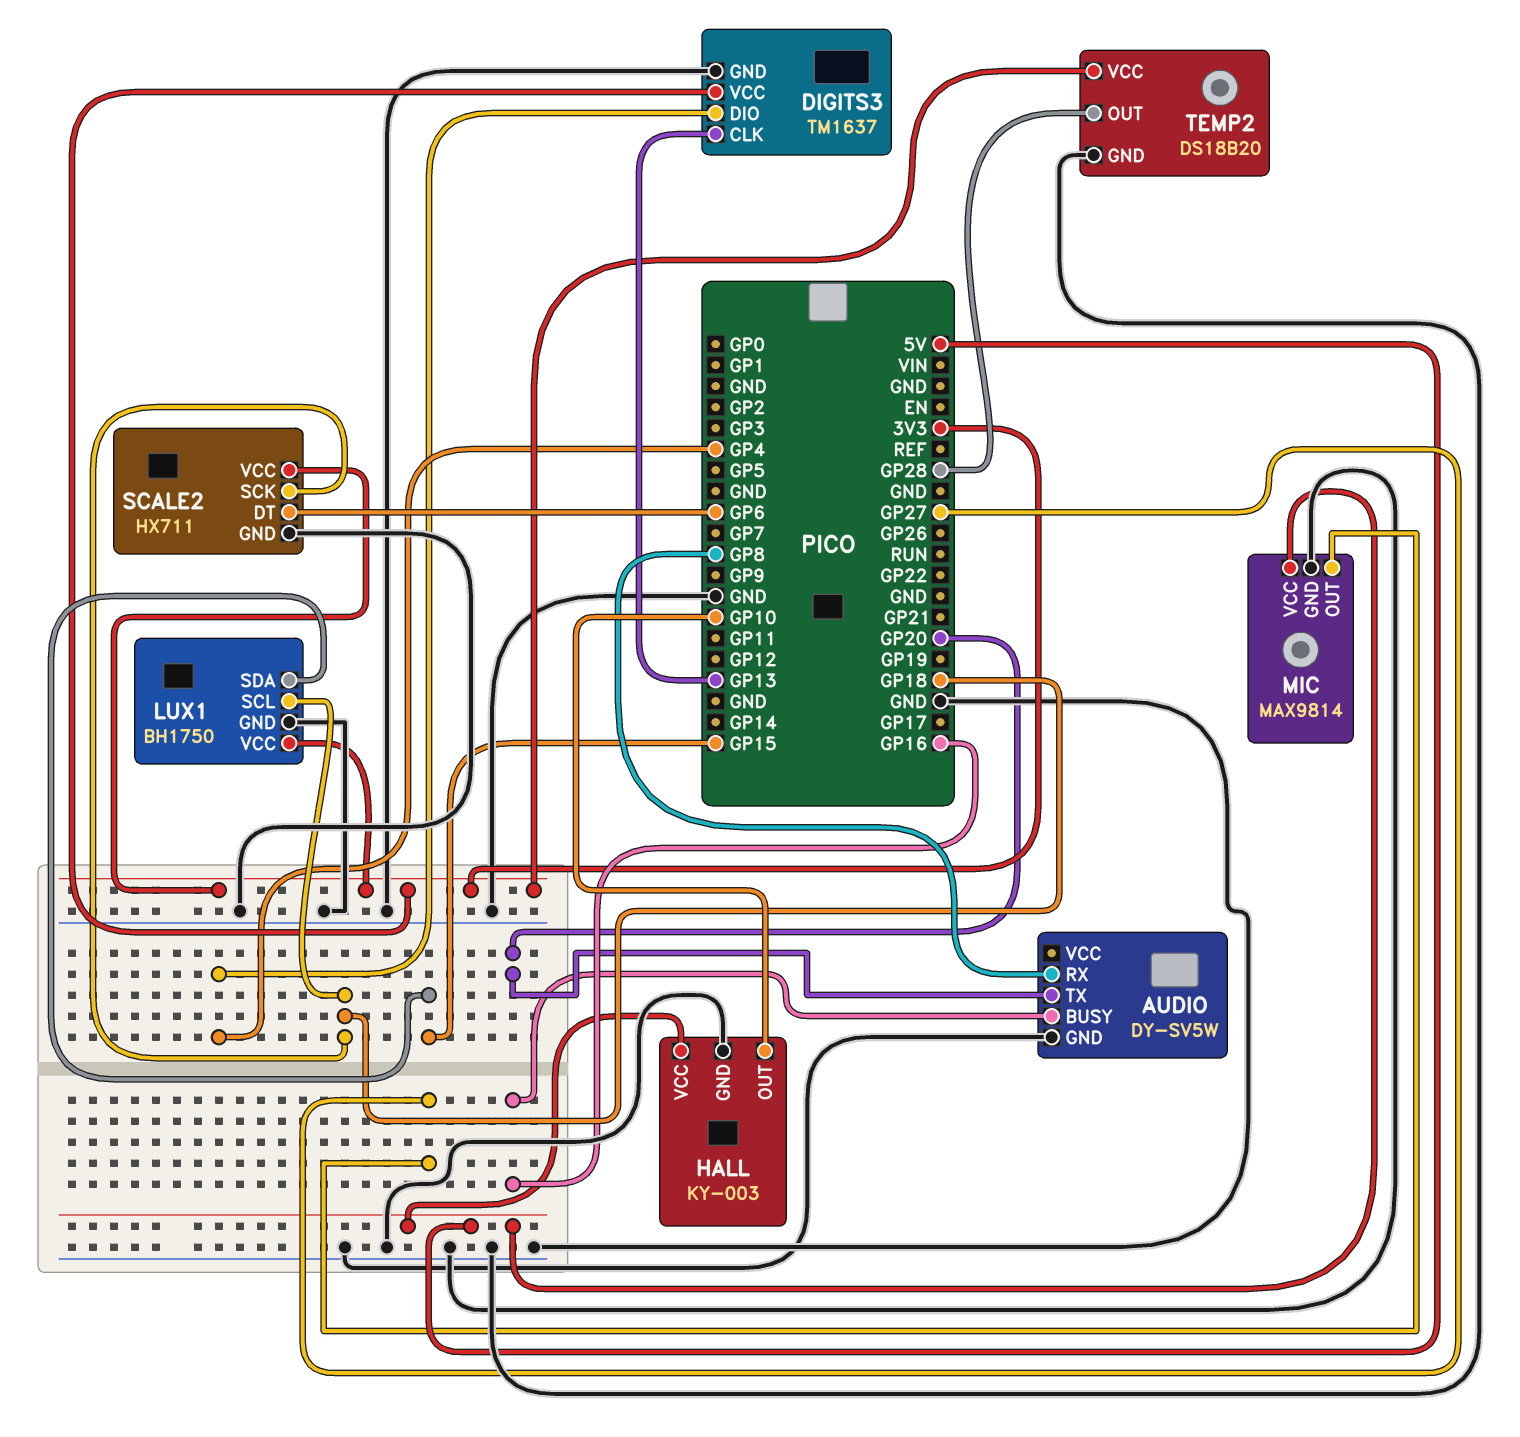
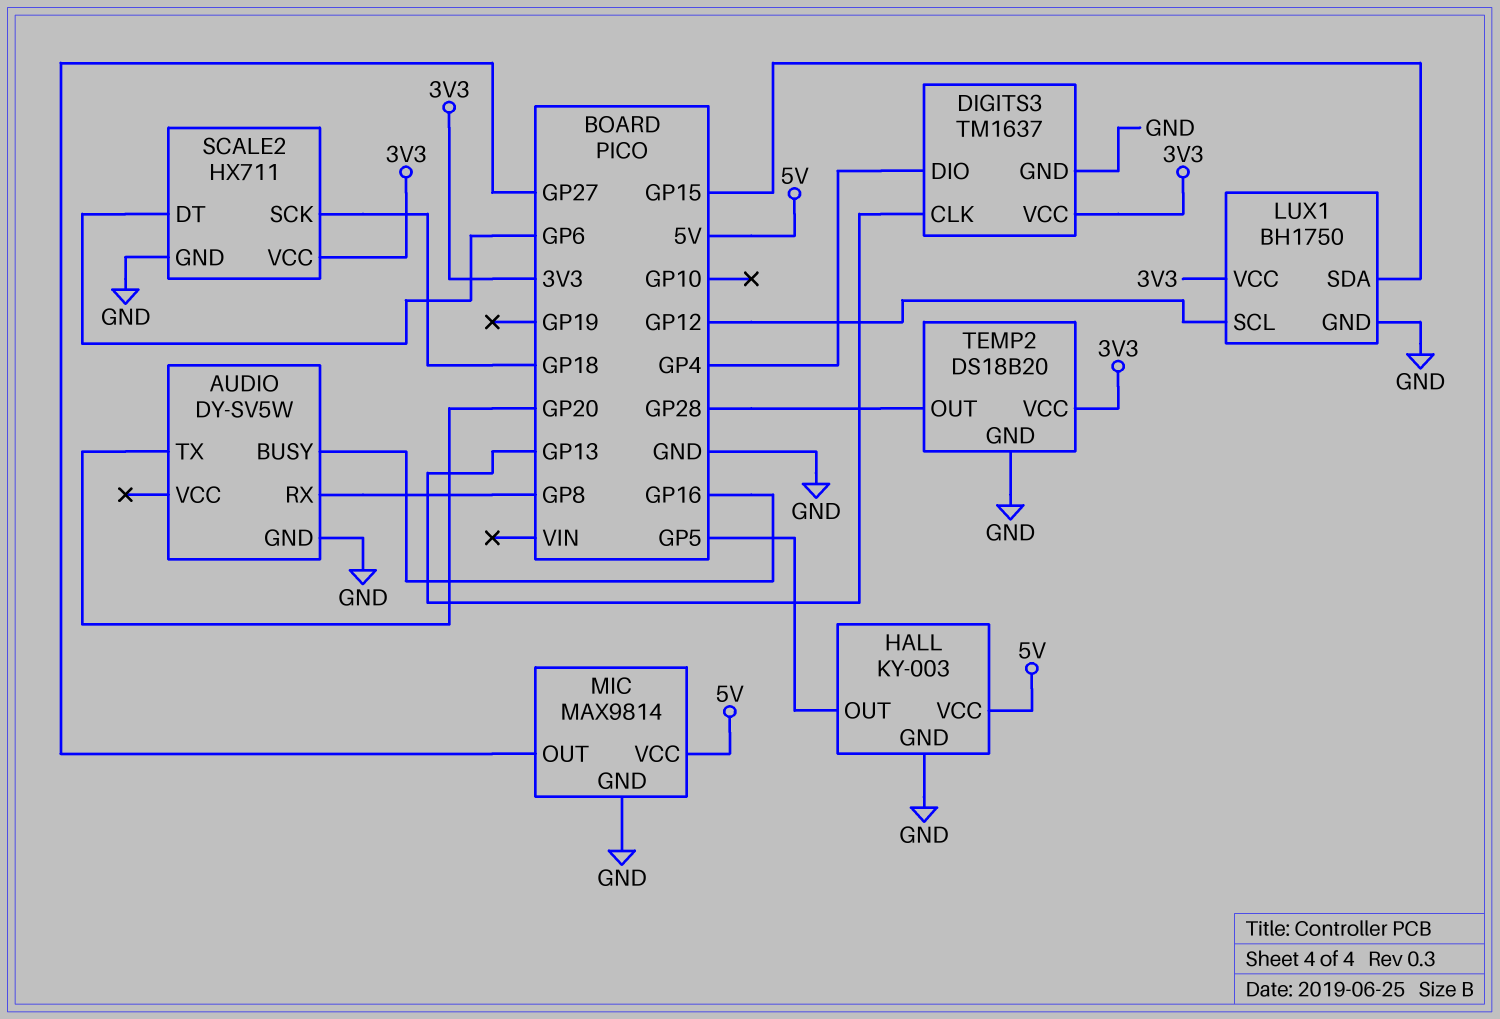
HALL pin OUT: GP10 -> GP5
LUX1 pin SCL: GP18 -> GP12

